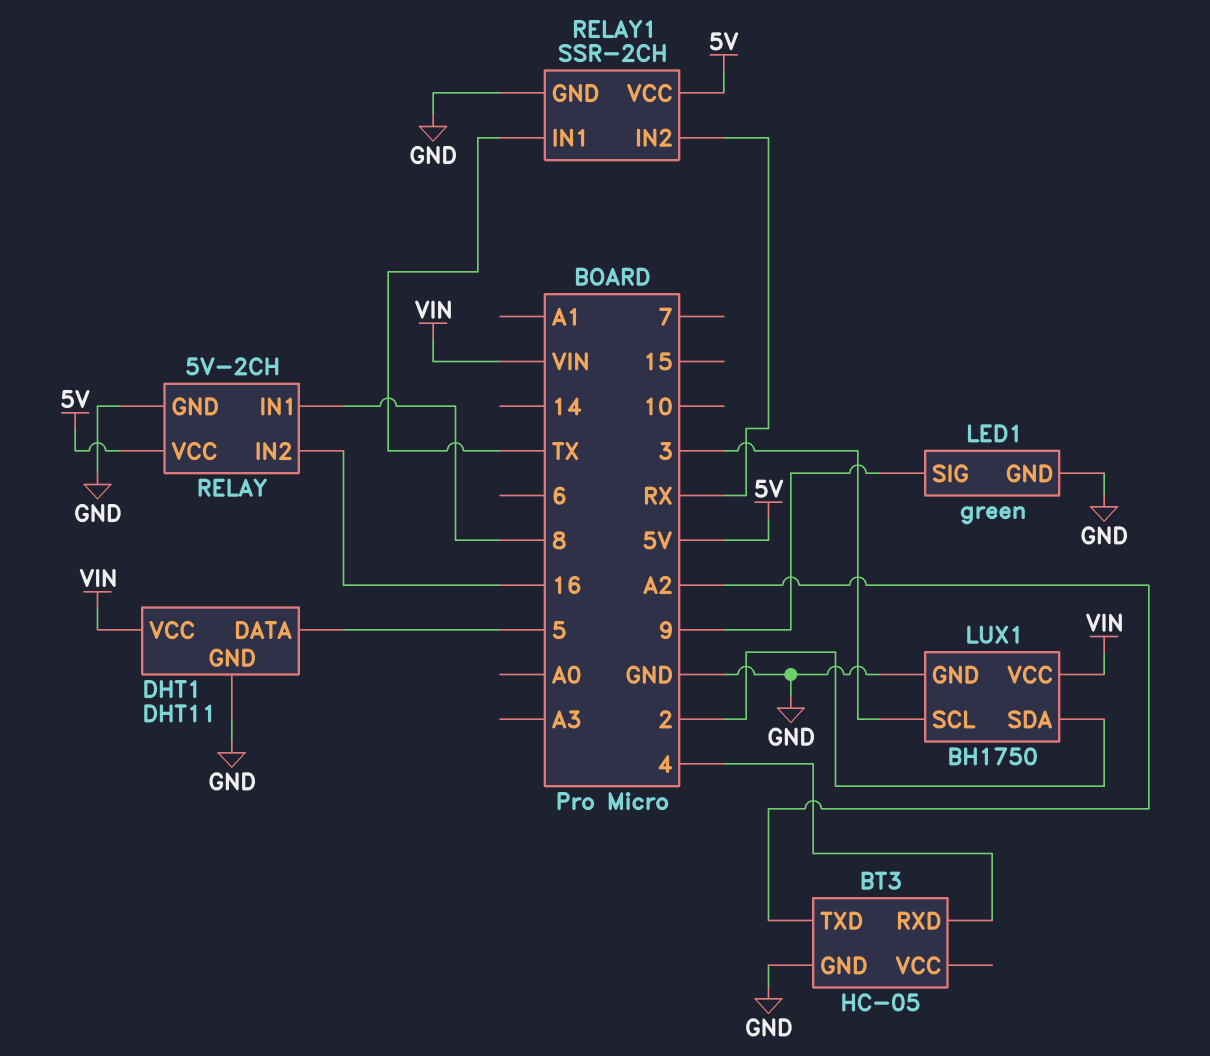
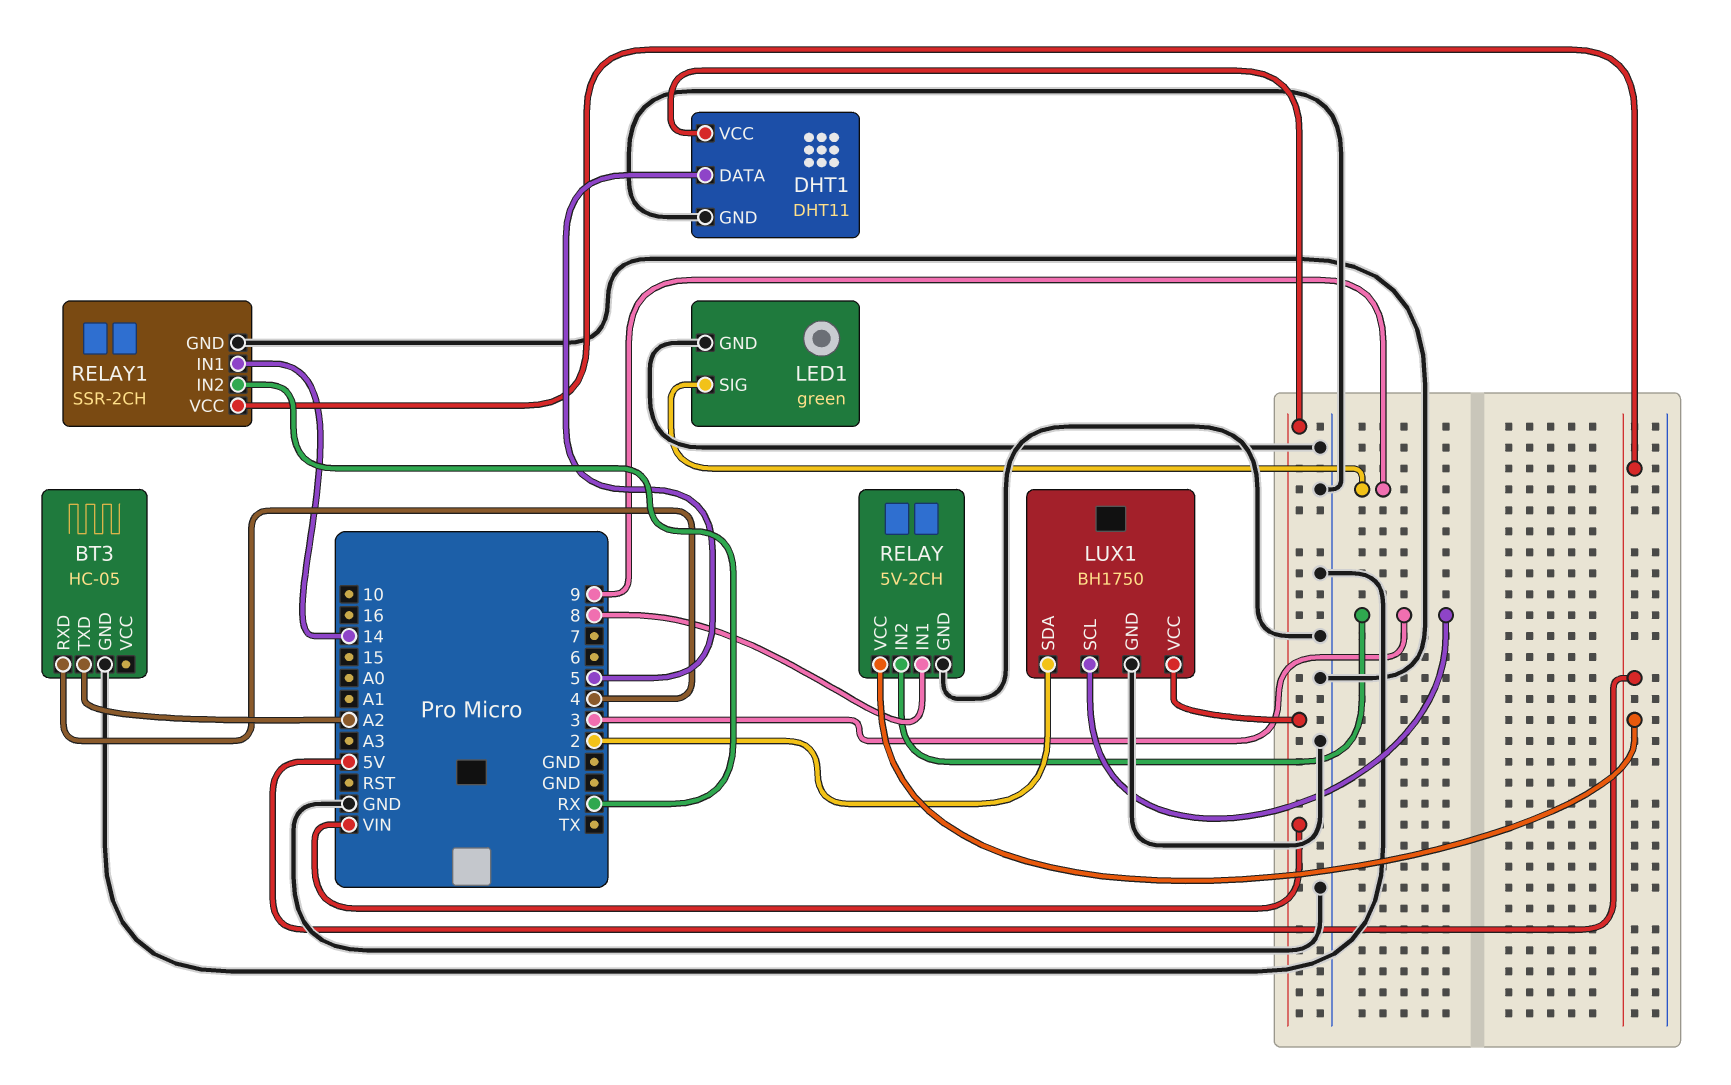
RELAY pin IN2: 16 -> 3
RELAY1 pin IN1: TX -> 14

